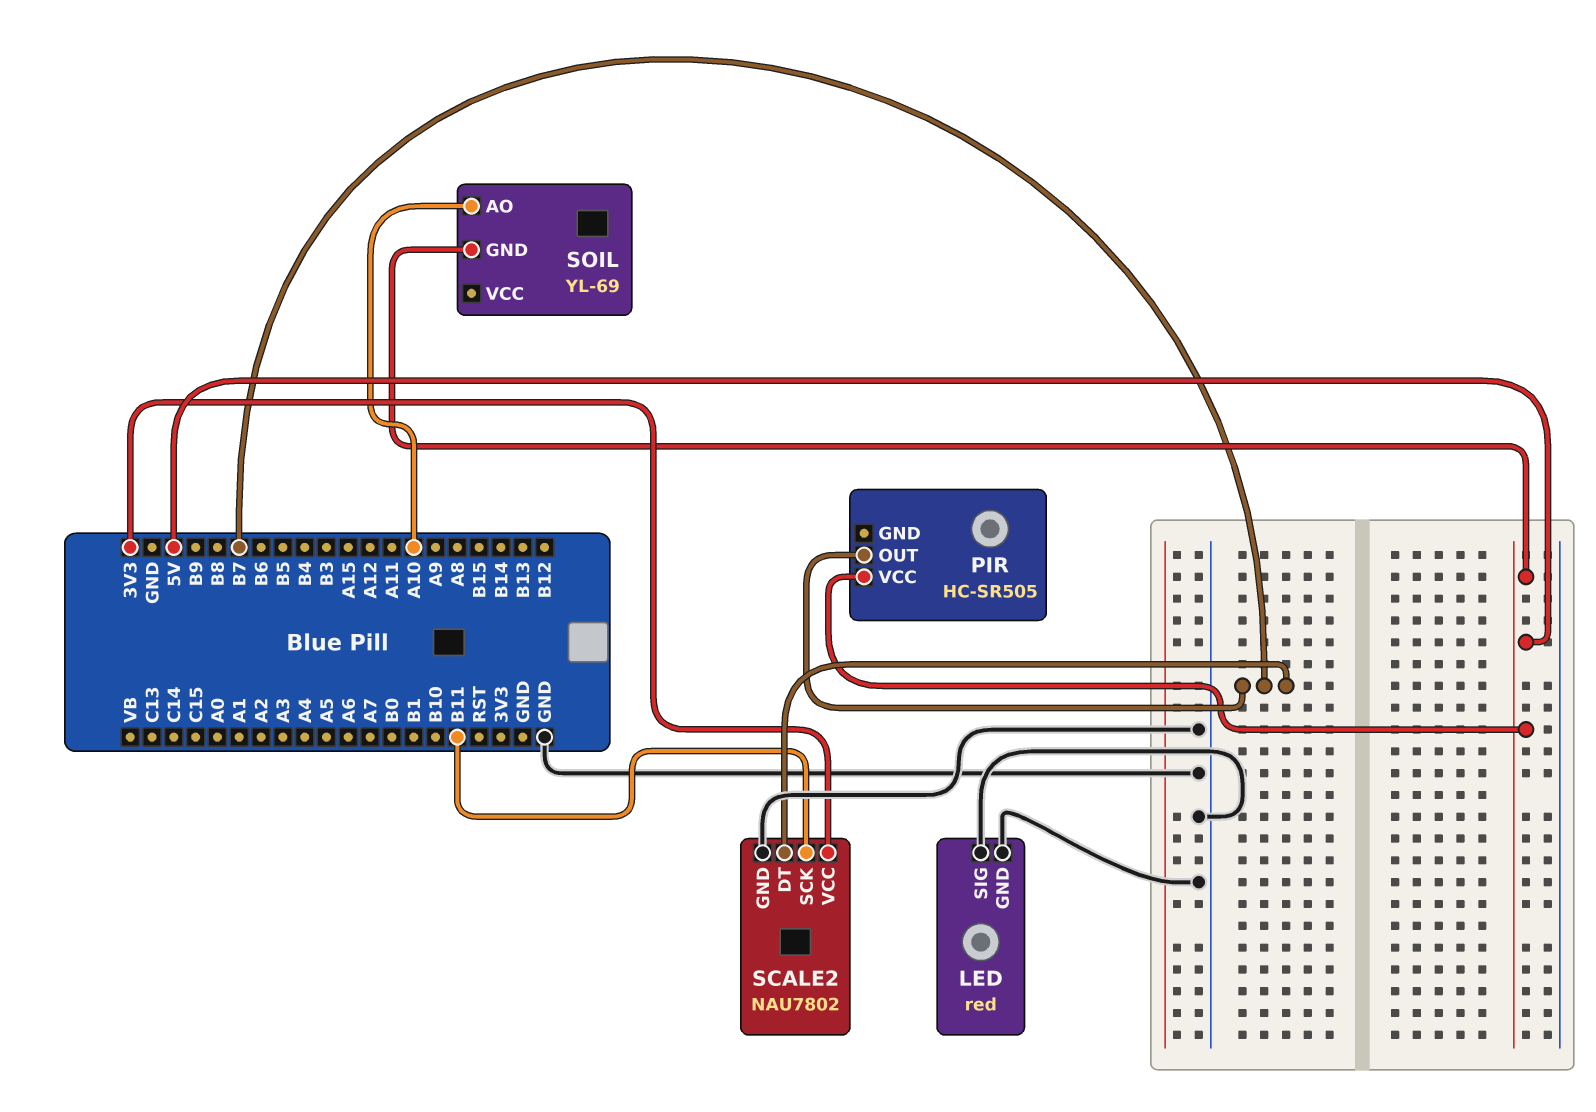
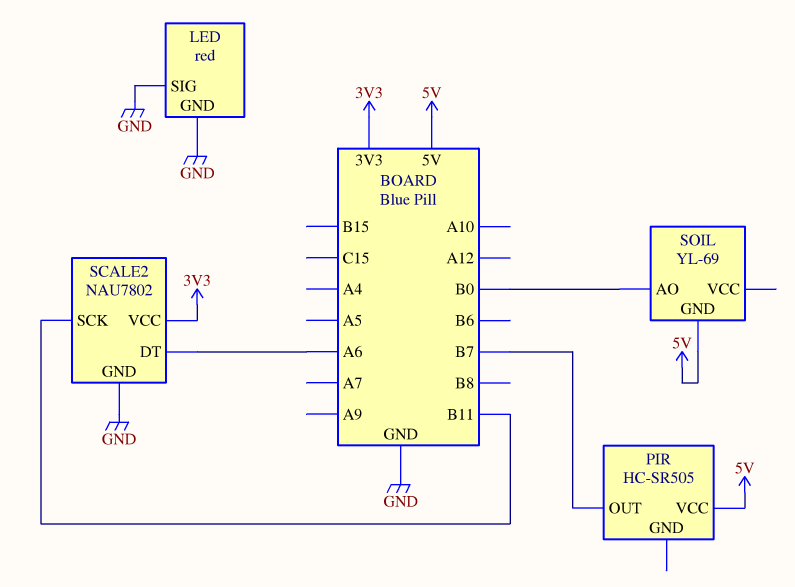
SCALE2 pin DT: B7 -> A6
SOIL pin AO: A10 -> B0

